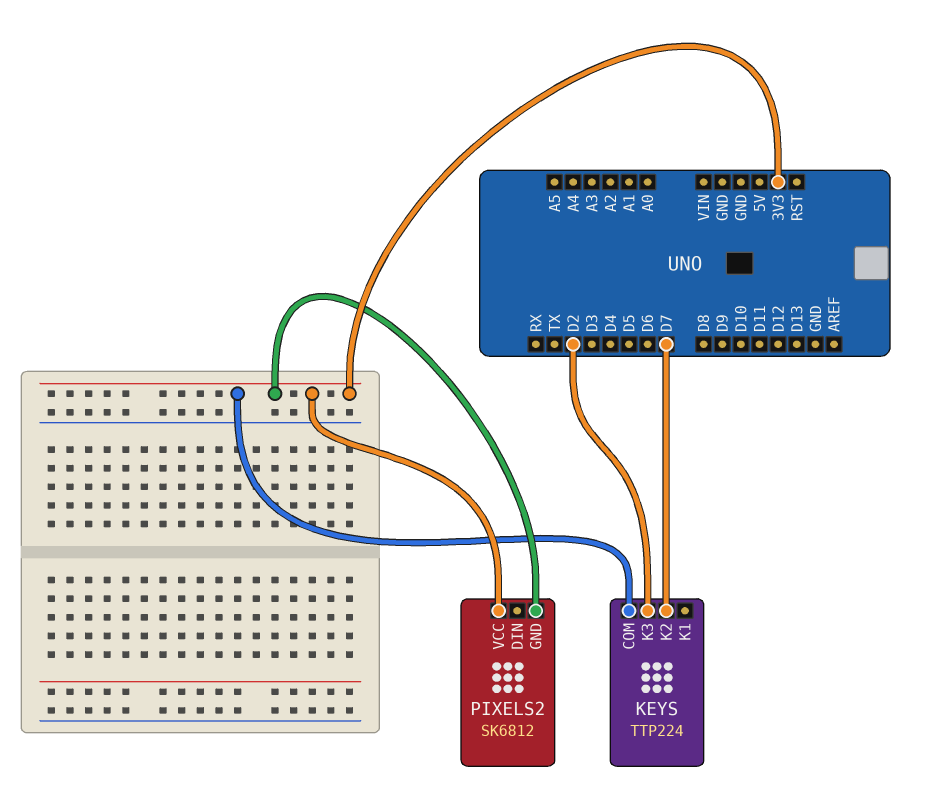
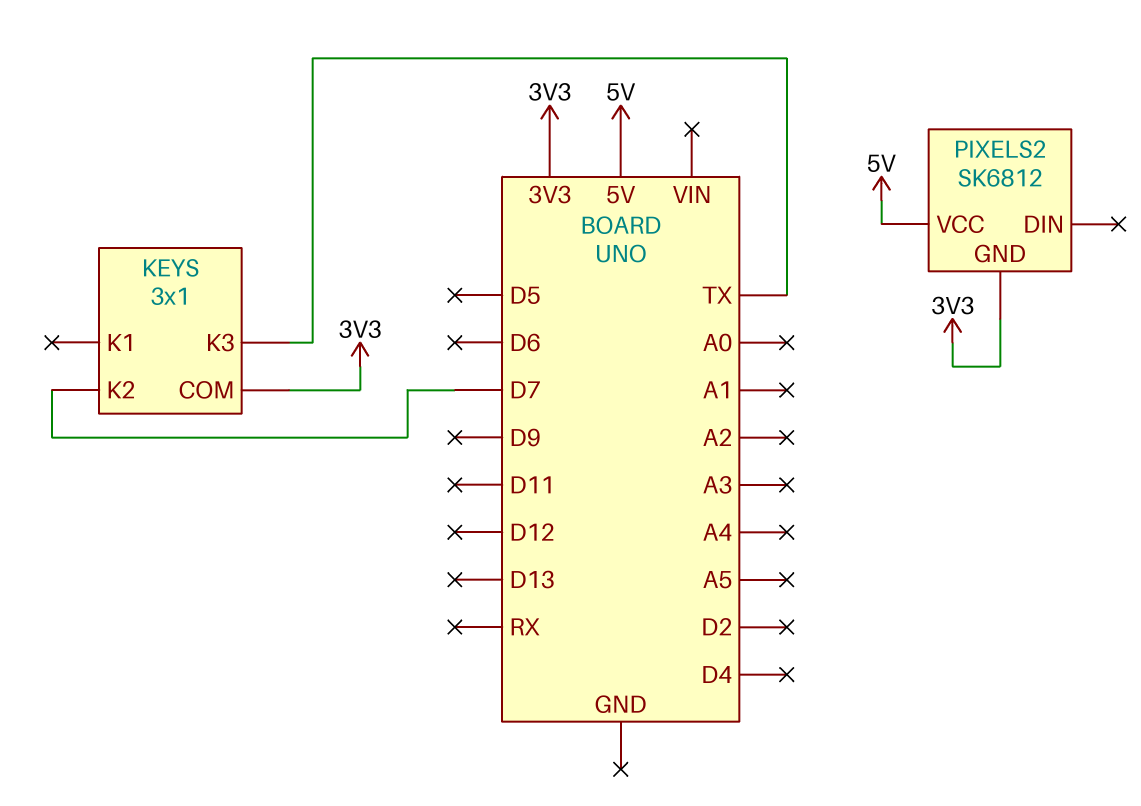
KEYS: TTP224 -> 3x1
KEYS pin K3: D2 -> TX
PIXELS2 pin VCC: 3V3 -> 5V

